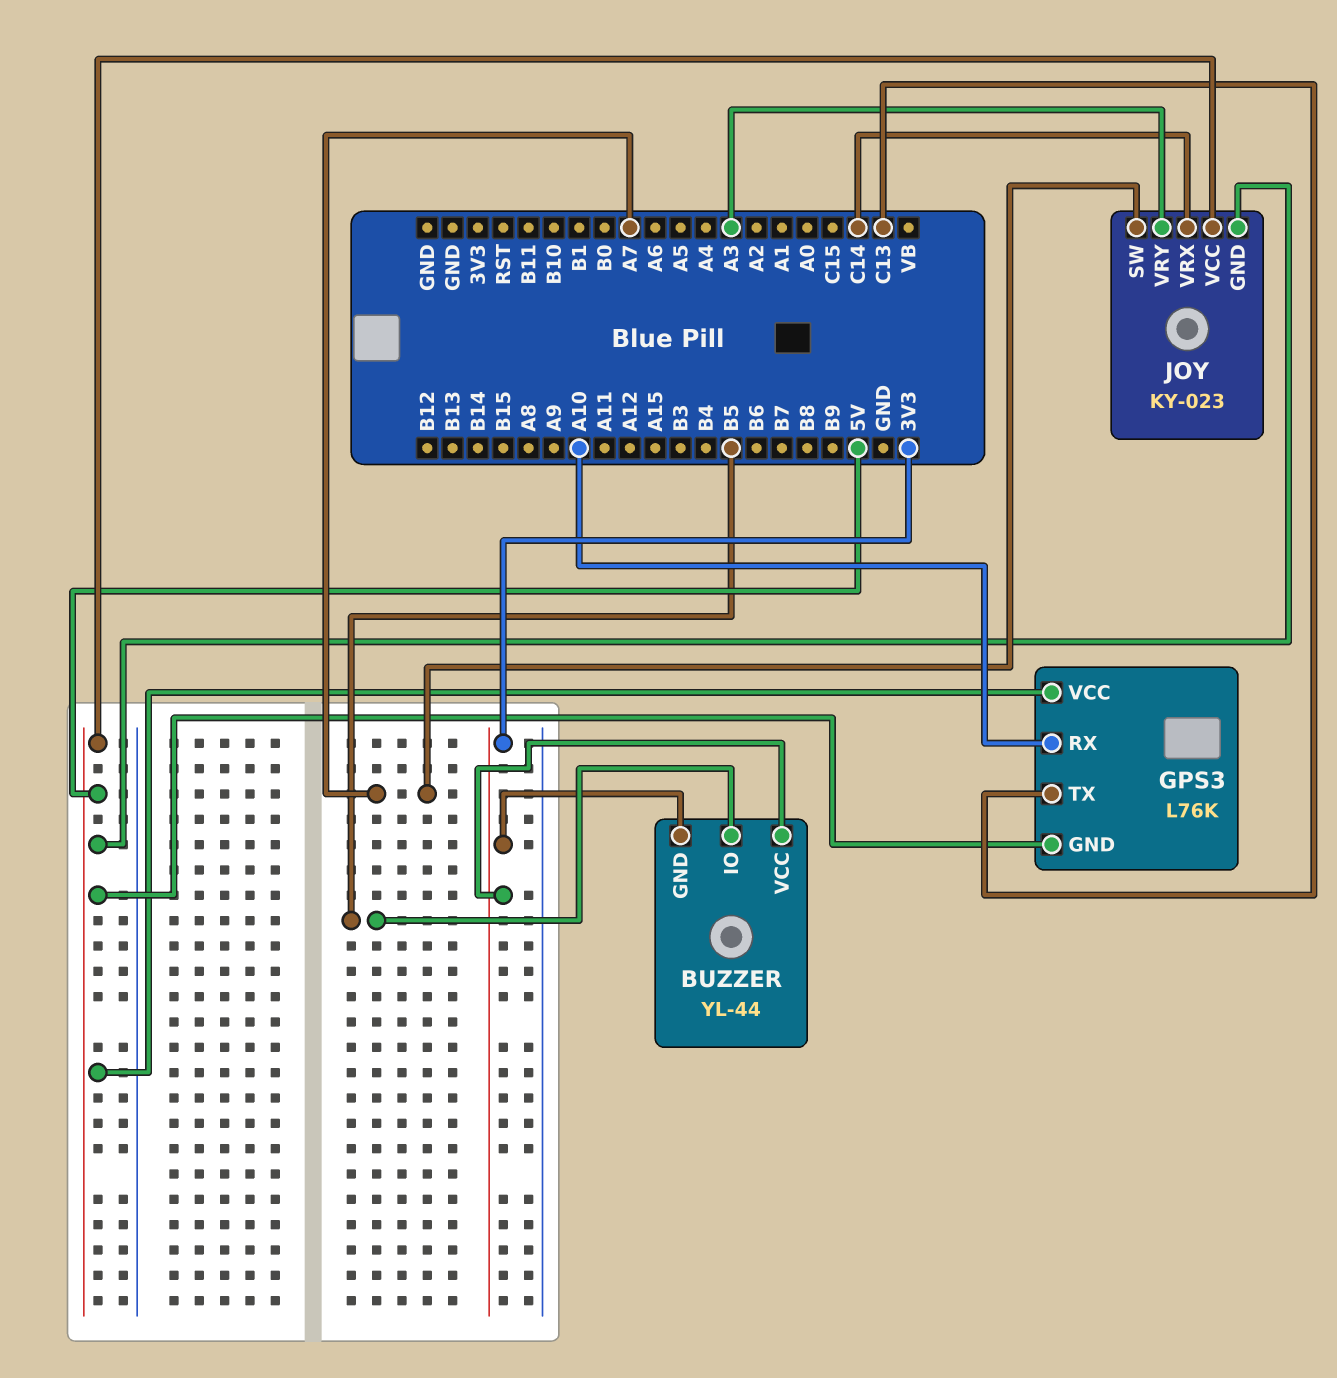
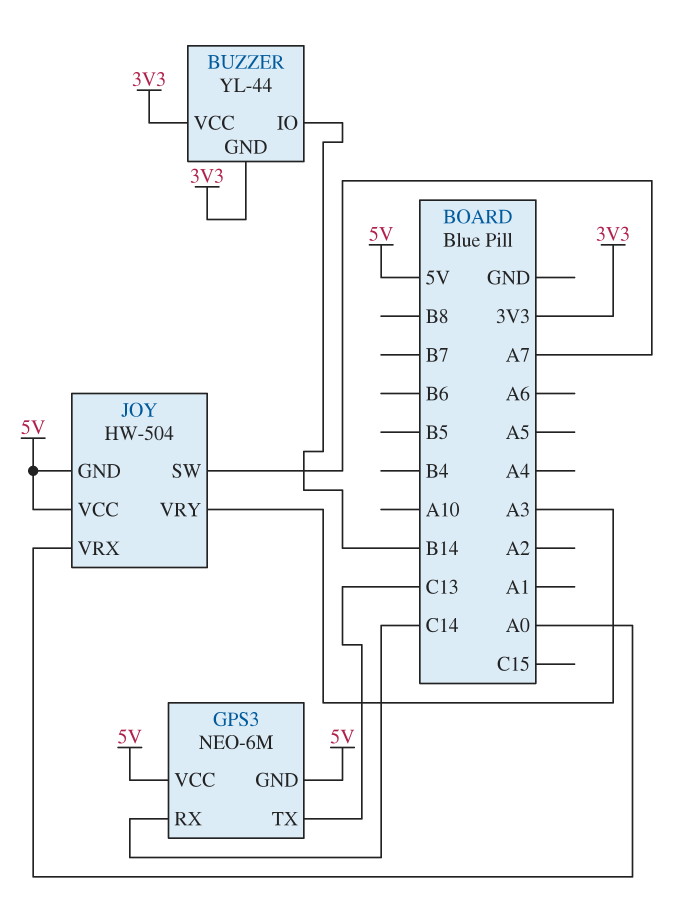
BUZZER pin IO: B5 -> B14
GPS3: L76K -> NEO-6M
GPS3 pin RX: A10 -> C14
JOY: KY-023 -> HW-504
JOY pin VRX: C14 -> A0

